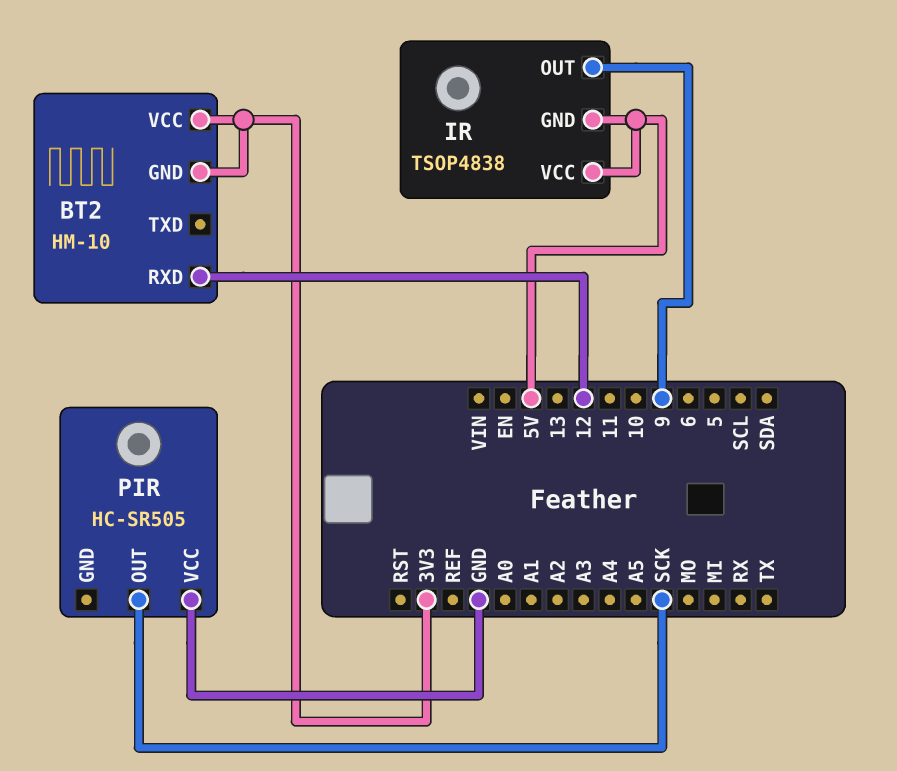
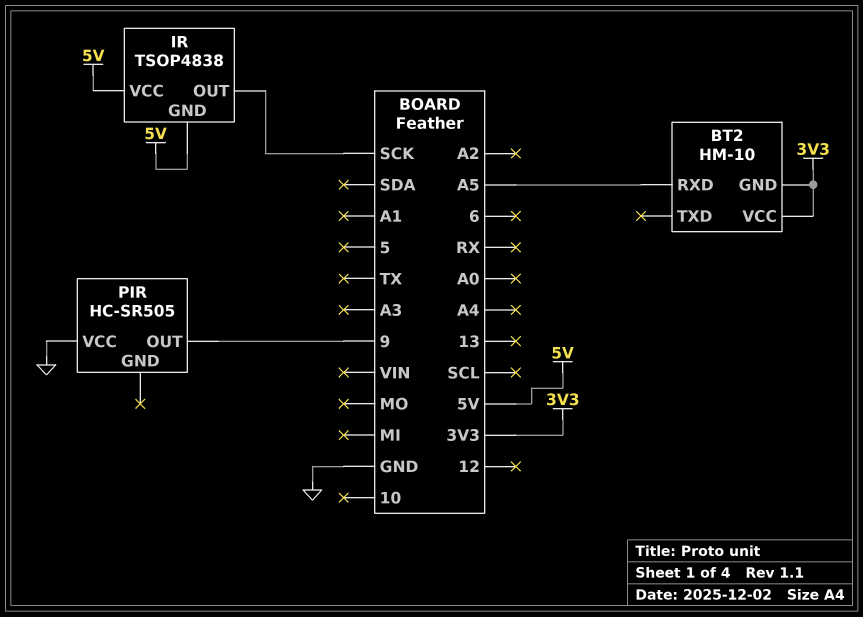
BT2 pin RXD: 12 -> A5
IR pin OUT: 9 -> SCK
PIR pin OUT: SCK -> 9

